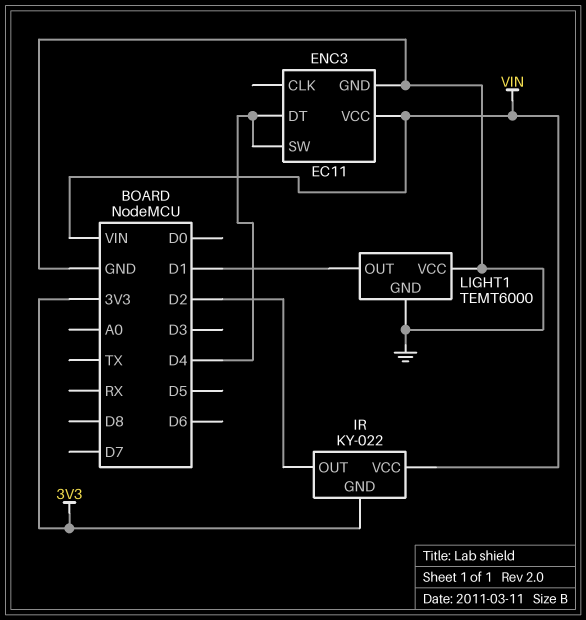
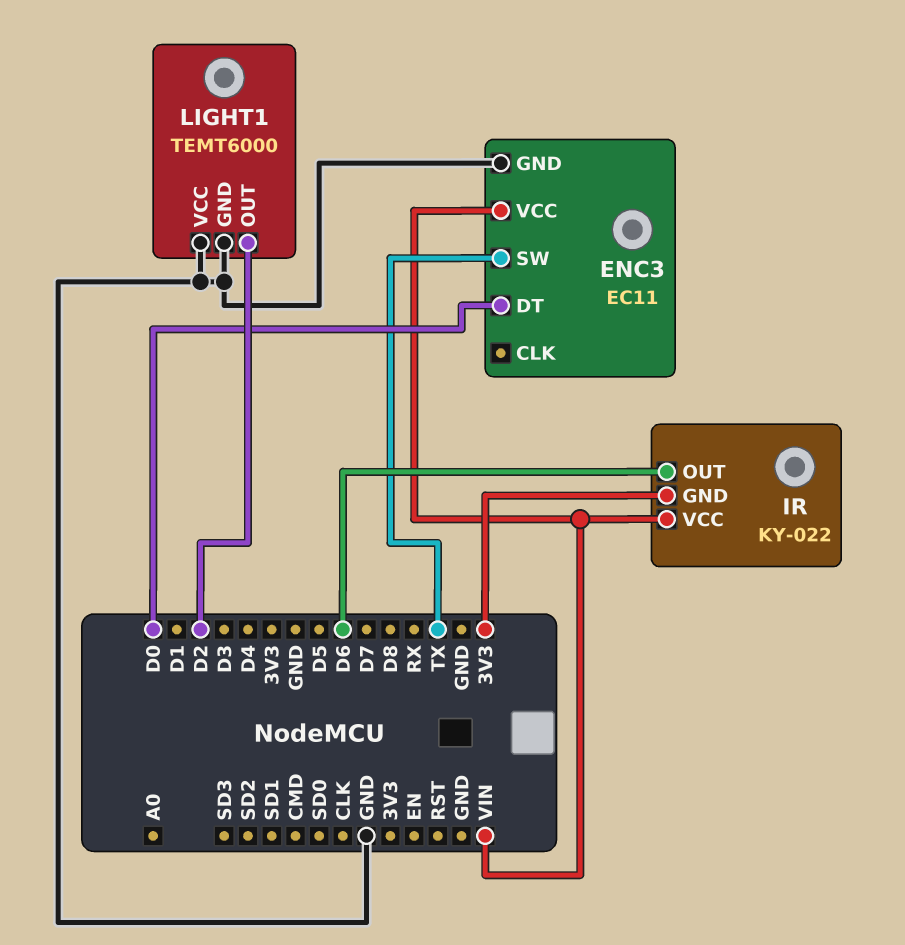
ENC3 pin DT: D4 -> D0
ENC3 pin SW: D4 -> TX
IR pin OUT: D2 -> D6
LIGHT1 pin OUT: D1 -> D2

